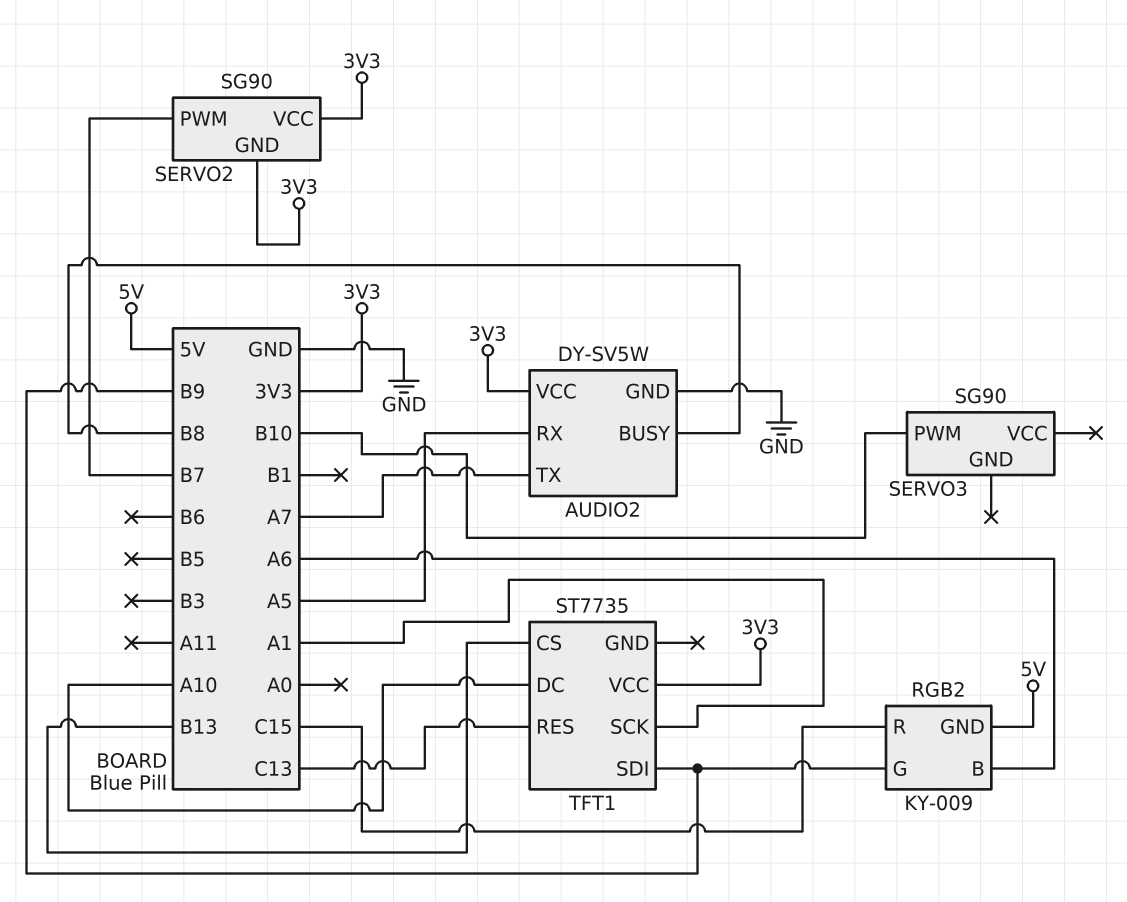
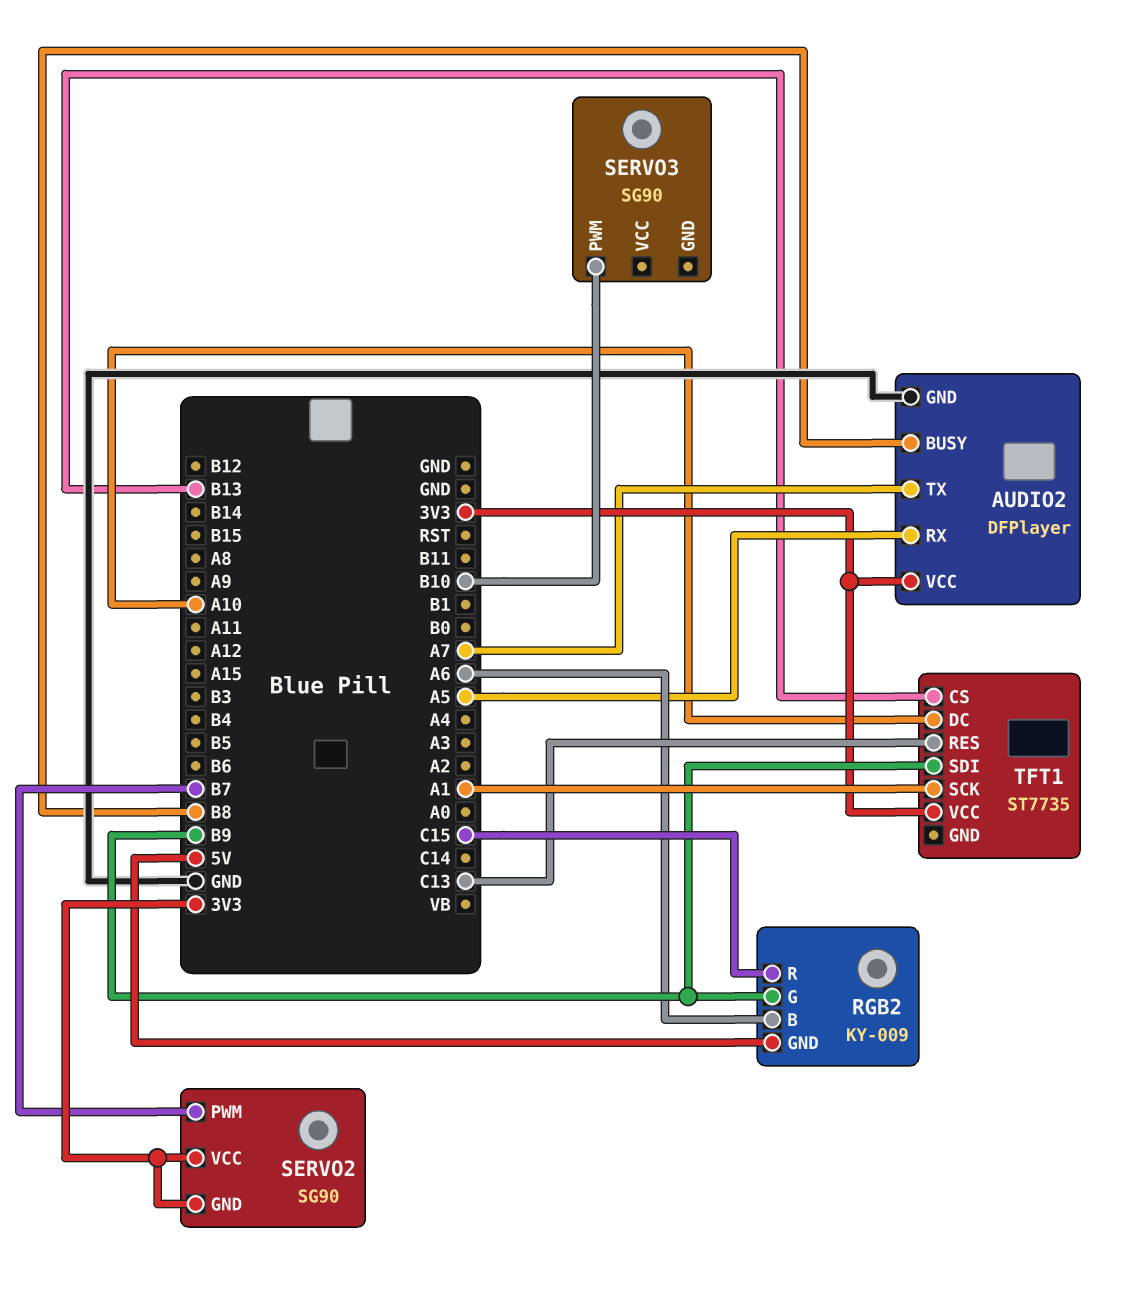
AUDIO2: DY-SV5W -> DFPlayer

